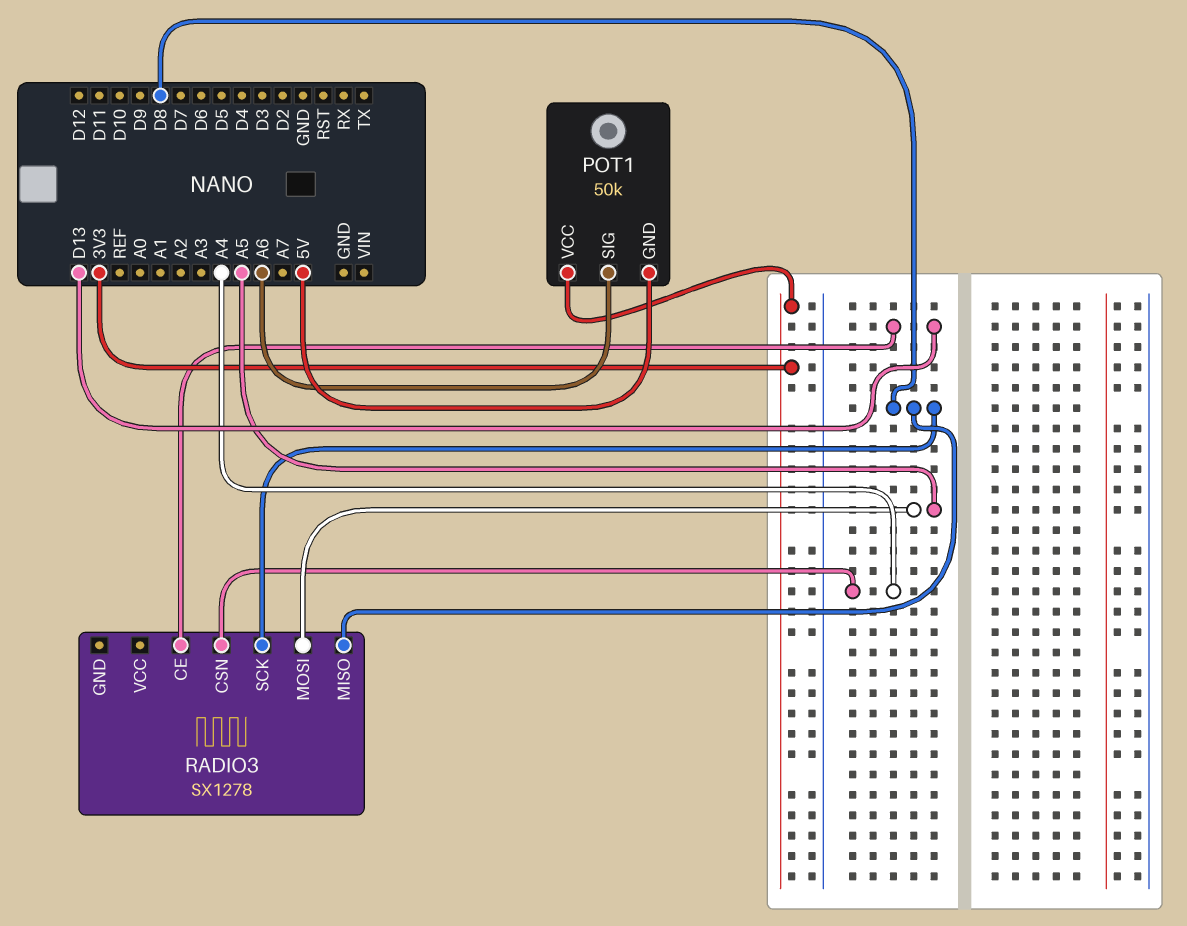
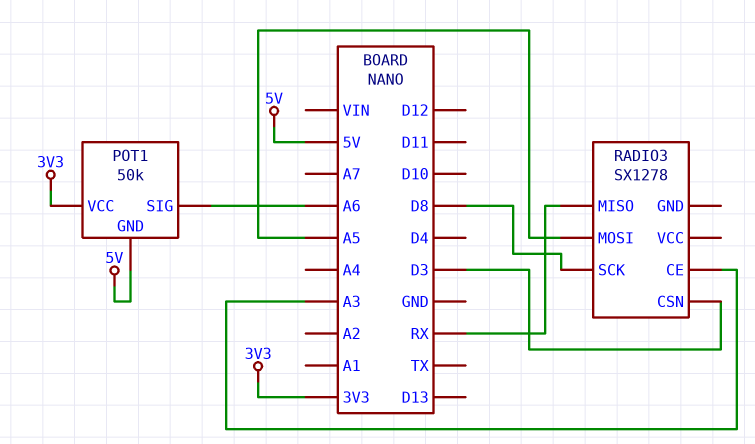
RADIO3 pin CE: D13 -> A3
RADIO3 pin CSN: A4 -> D3
RADIO3 pin MISO: D8 -> RX

